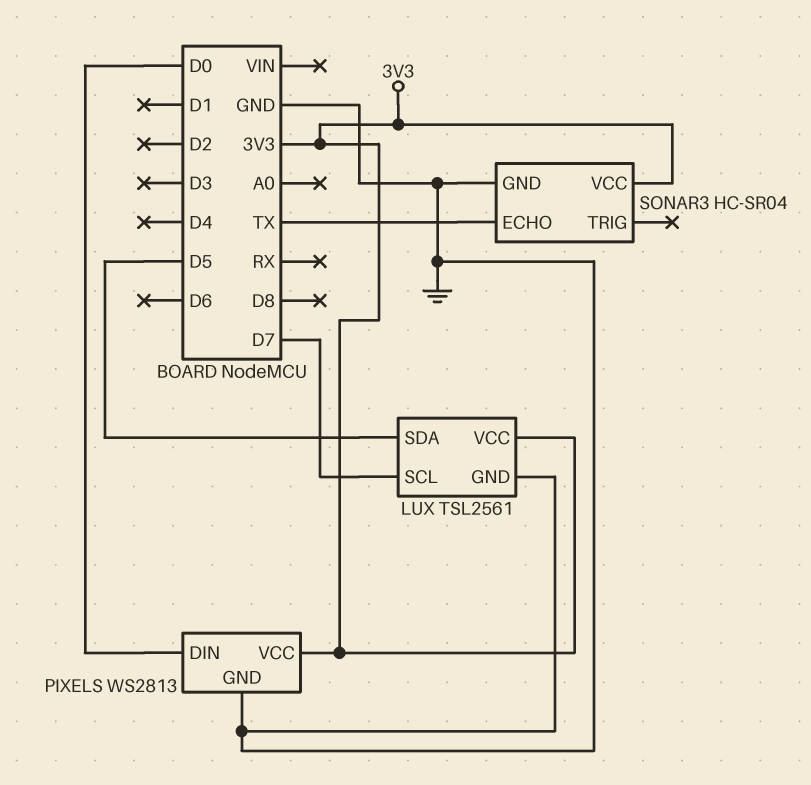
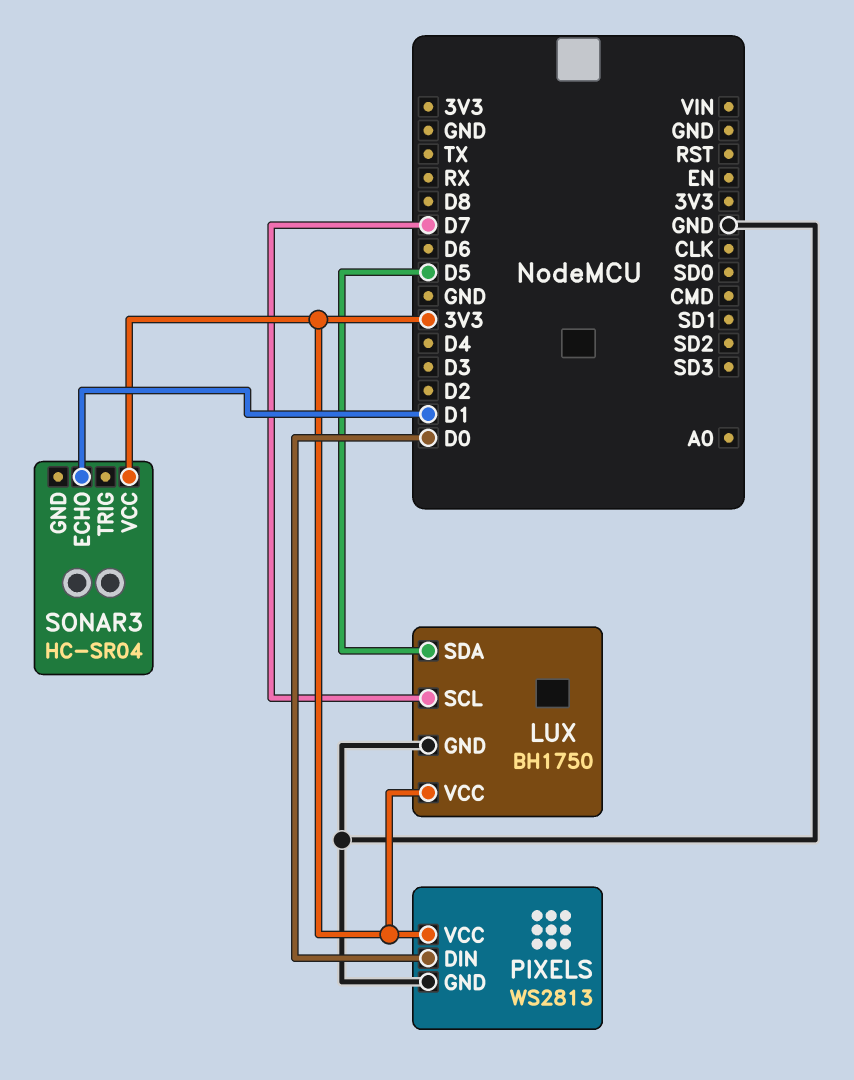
LUX: TSL2561 -> BH1750
SONAR3 pin ECHO: TX -> D1
SONAR3 pin GND: GND -> none

